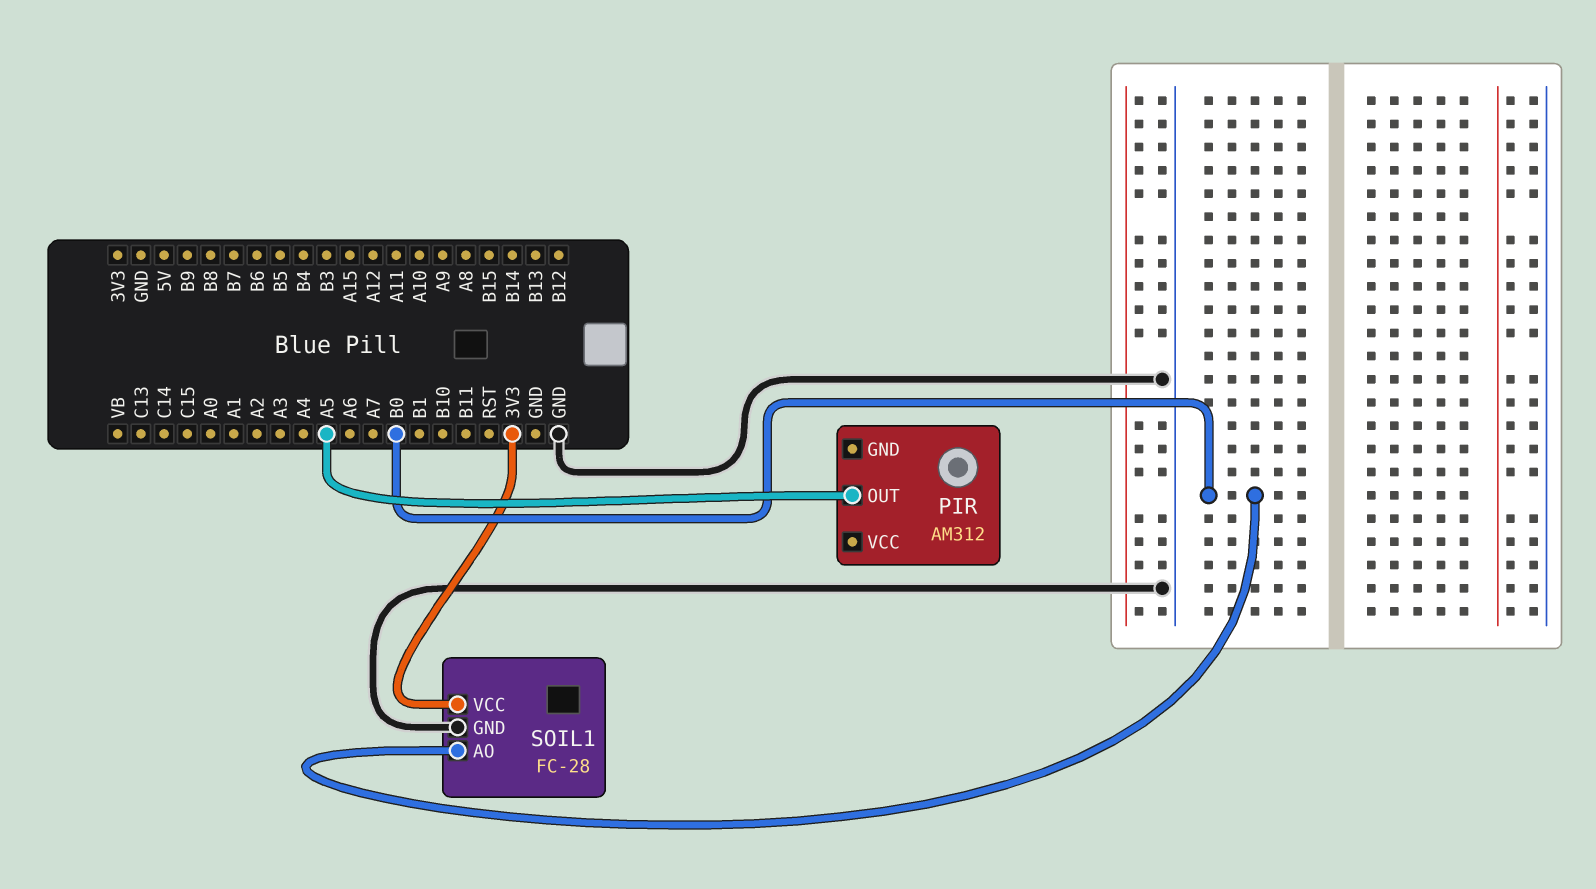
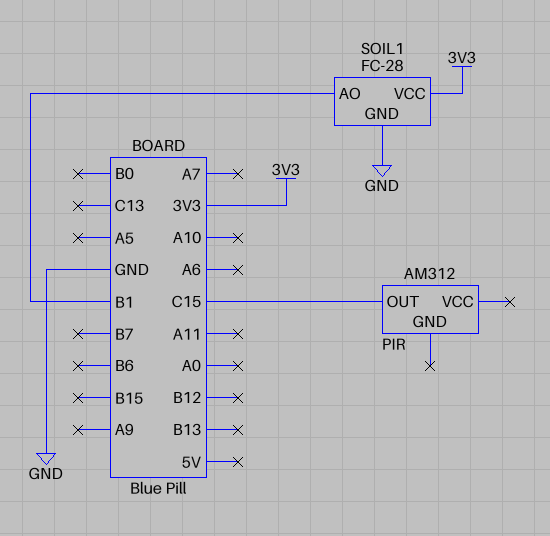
PIR pin OUT: A5 -> C15
SOIL1 pin AO: B0 -> B1

